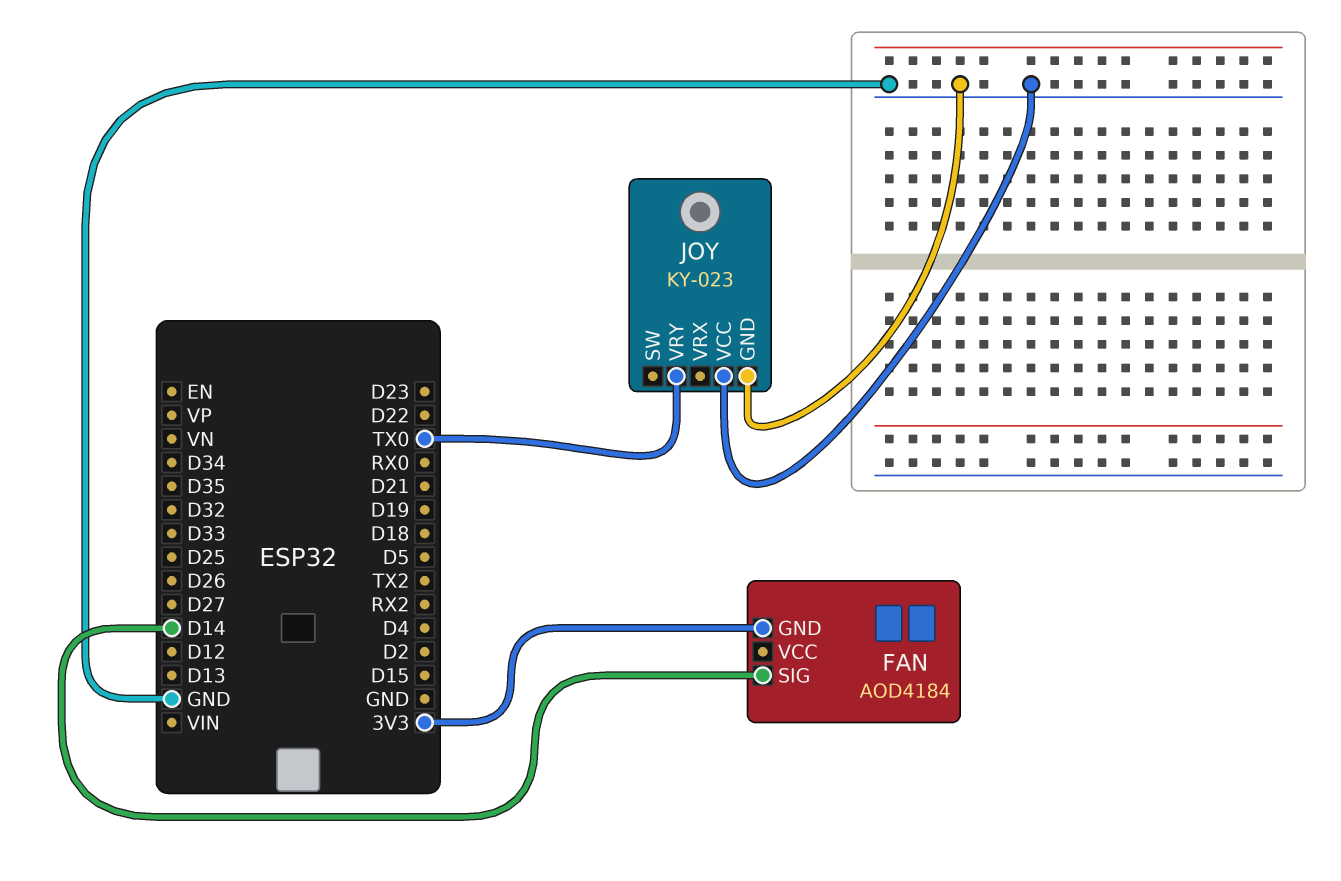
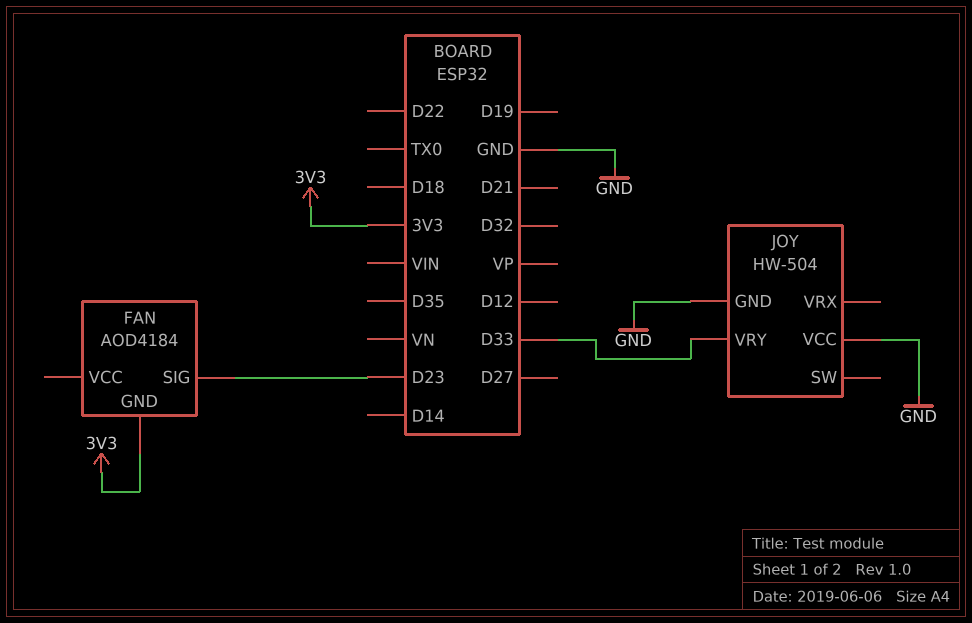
FAN pin SIG: D14 -> D23
JOY: KY-023 -> HW-504
JOY pin VRY: TX0 -> D33

